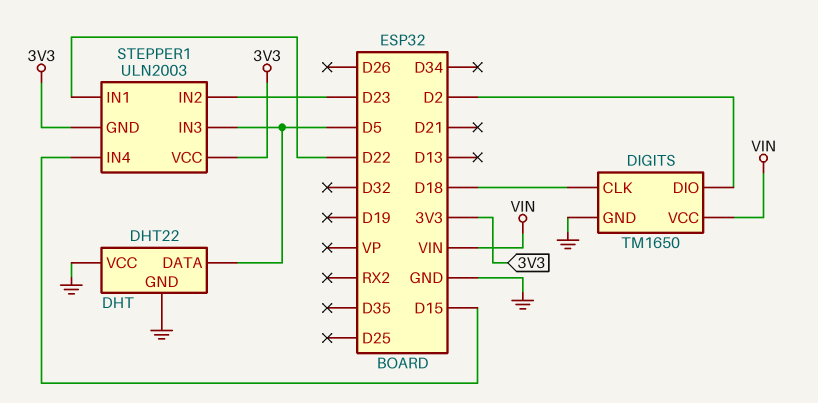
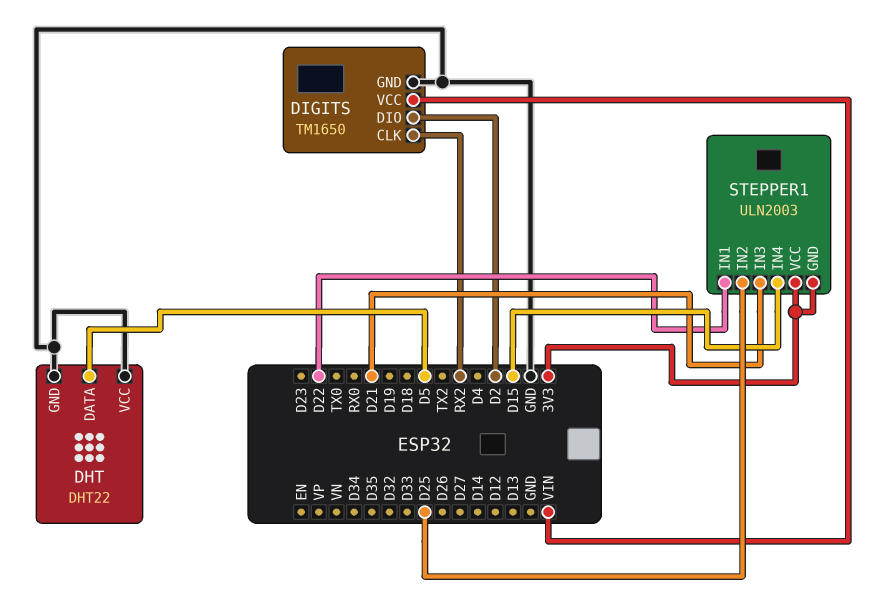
DIGITS pin CLK: D18 -> RX2
STEPPER1 pin IN2: D23 -> D25
STEPPER1 pin IN3: D5 -> D21

